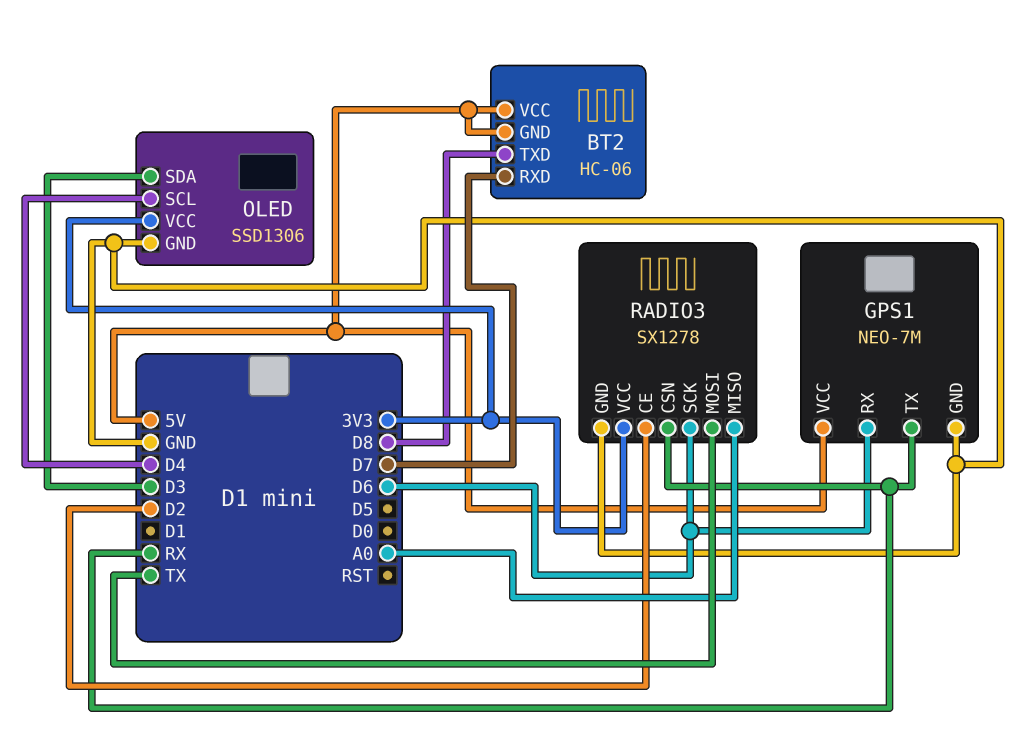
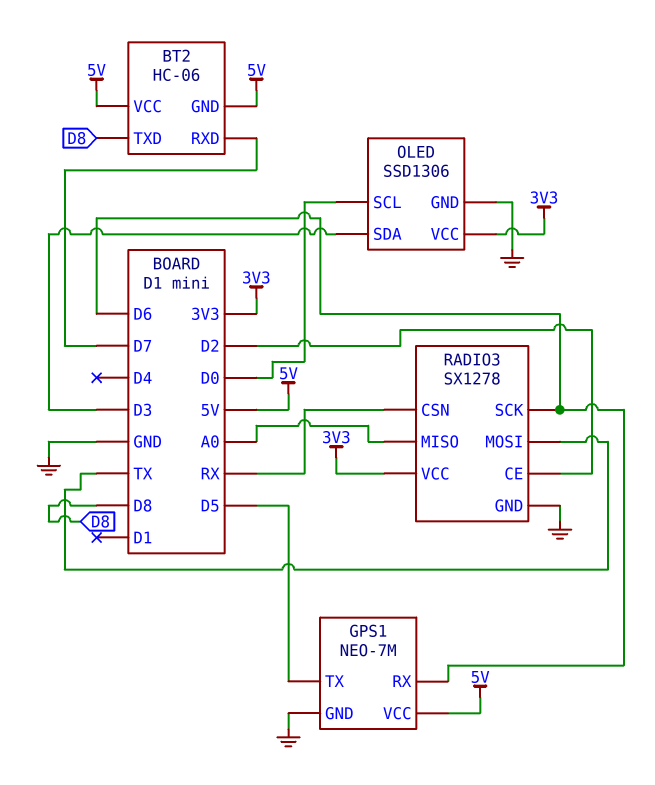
GPS1 pin TX: RX -> D5
OLED pin SCL: D4 -> D0

